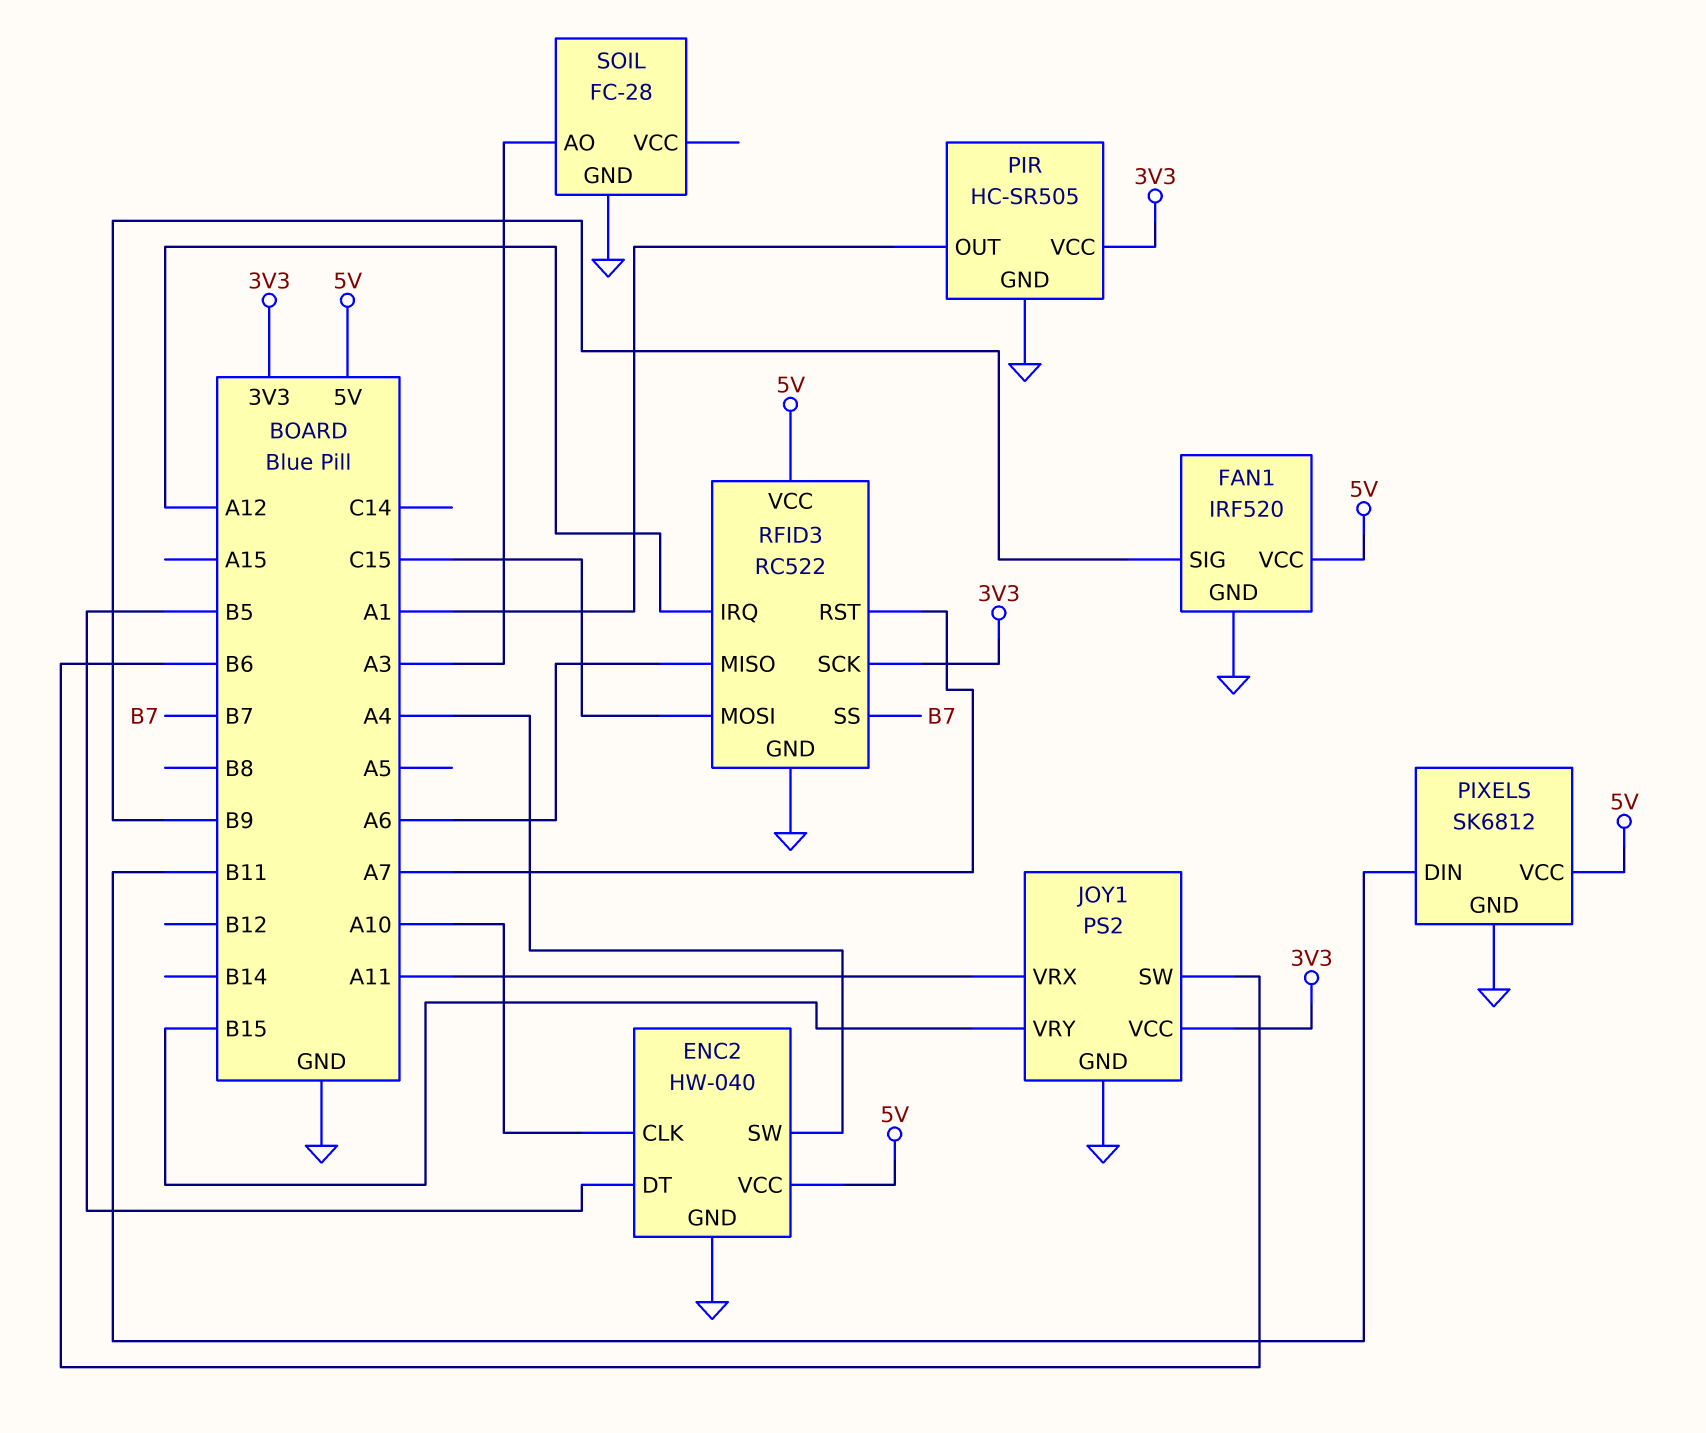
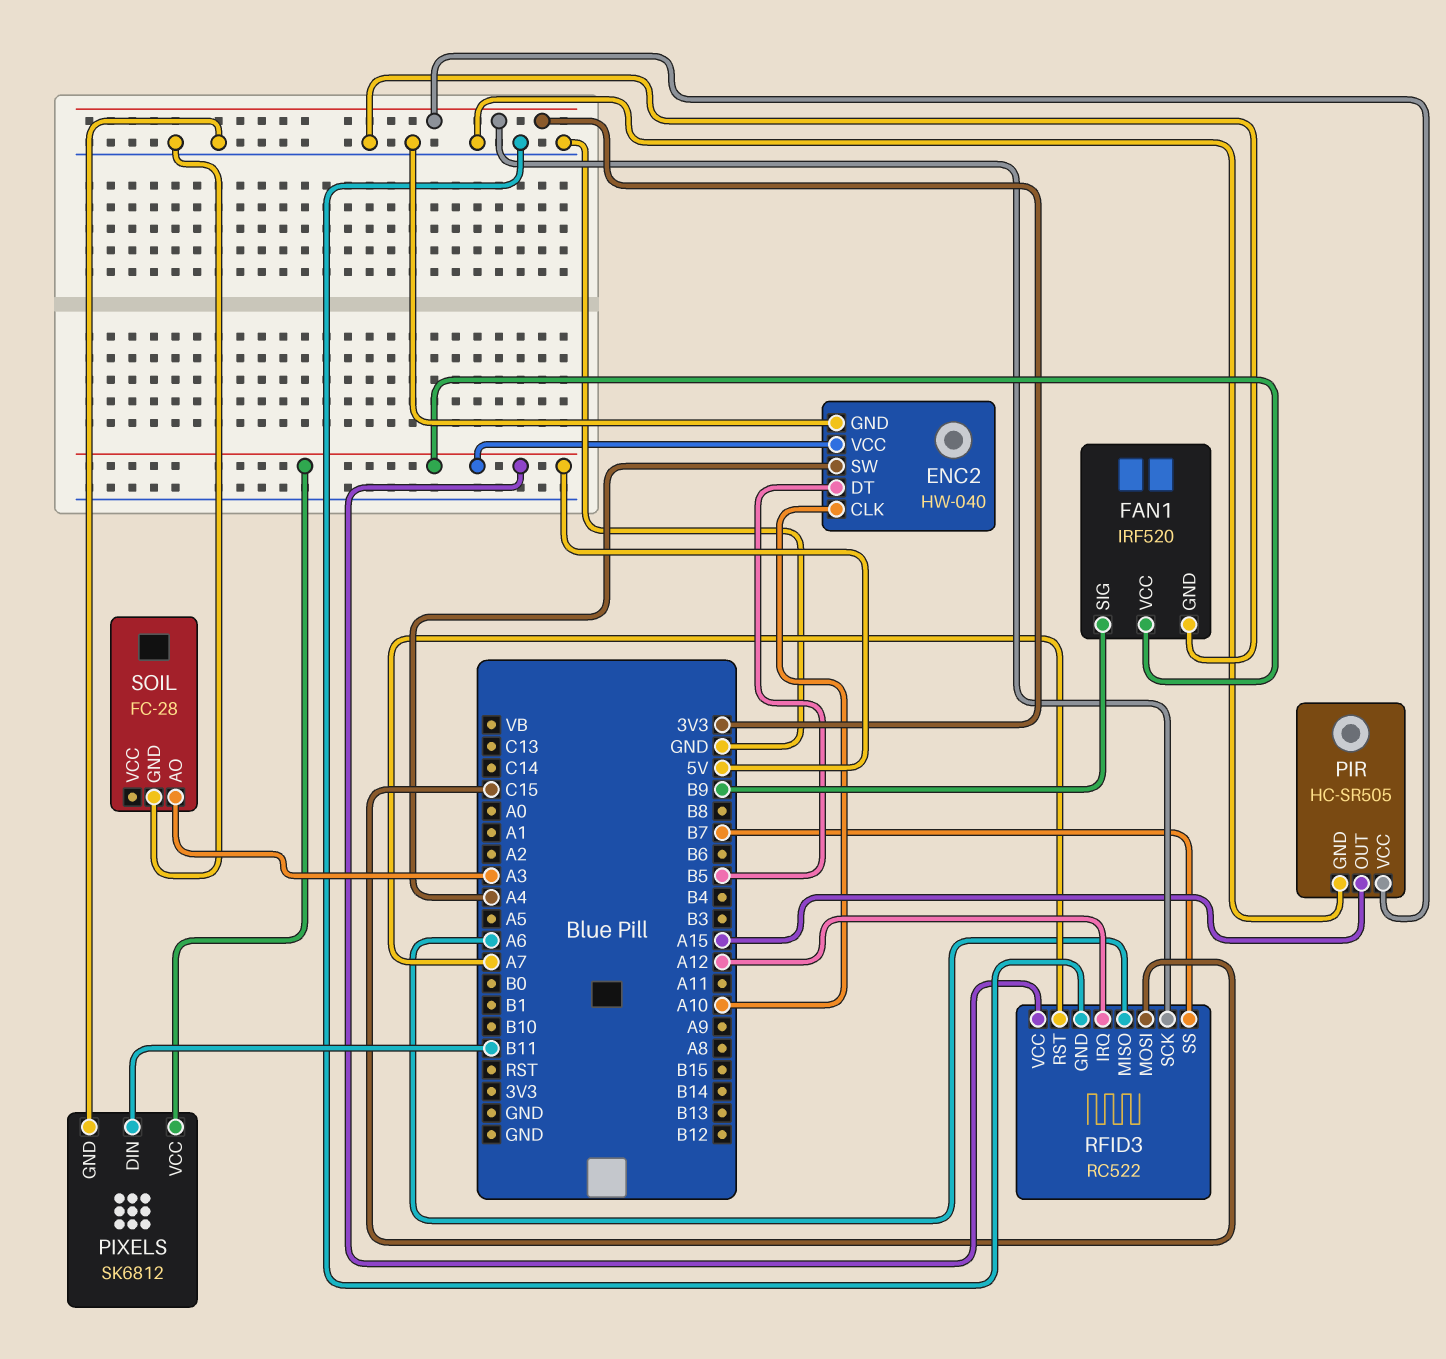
JOY1: PS2 -> none
JOY1 pin GND: GND -> none
JOY1 pin SW: B6 -> none
JOY1 pin VCC: 3V3 -> none
JOY1 pin VRX: A11 -> none
JOY1 pin VRY: B15 -> none
PIR pin OUT: A1 -> A15

